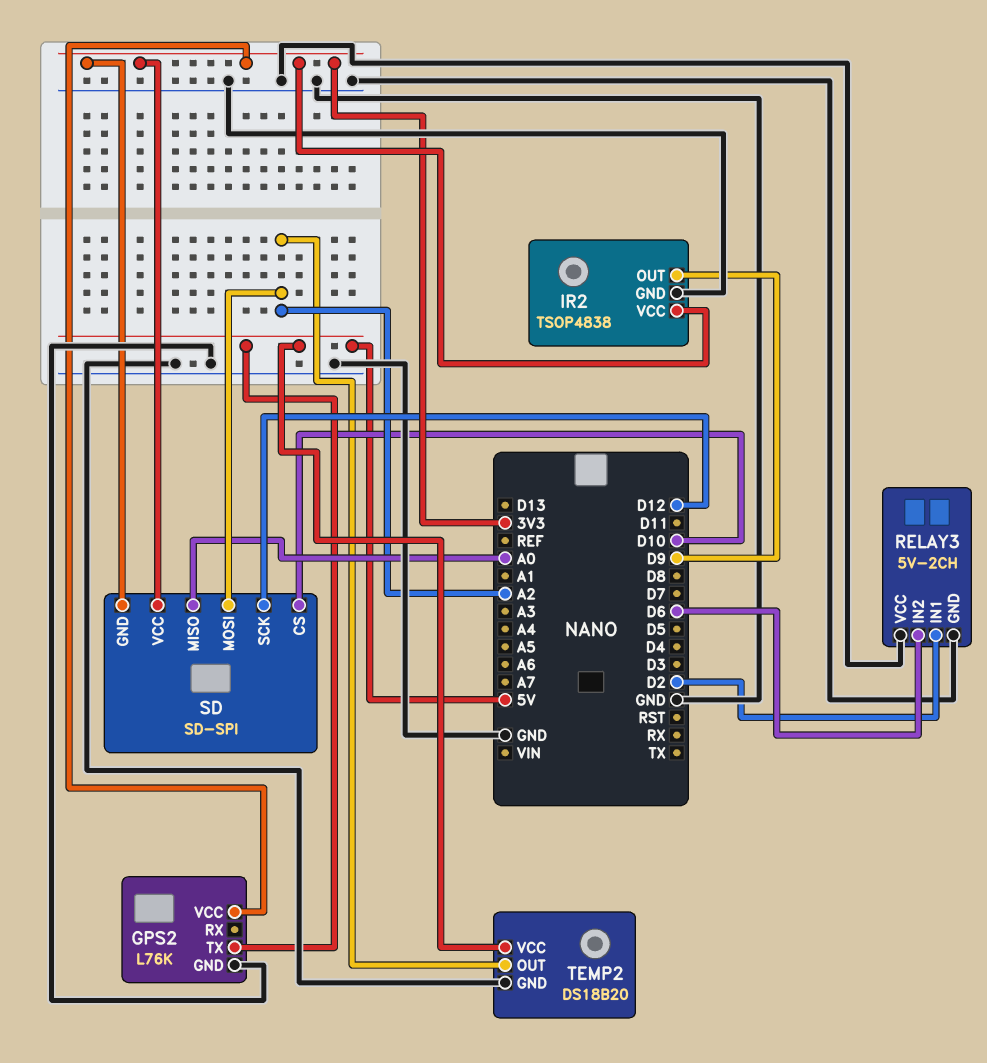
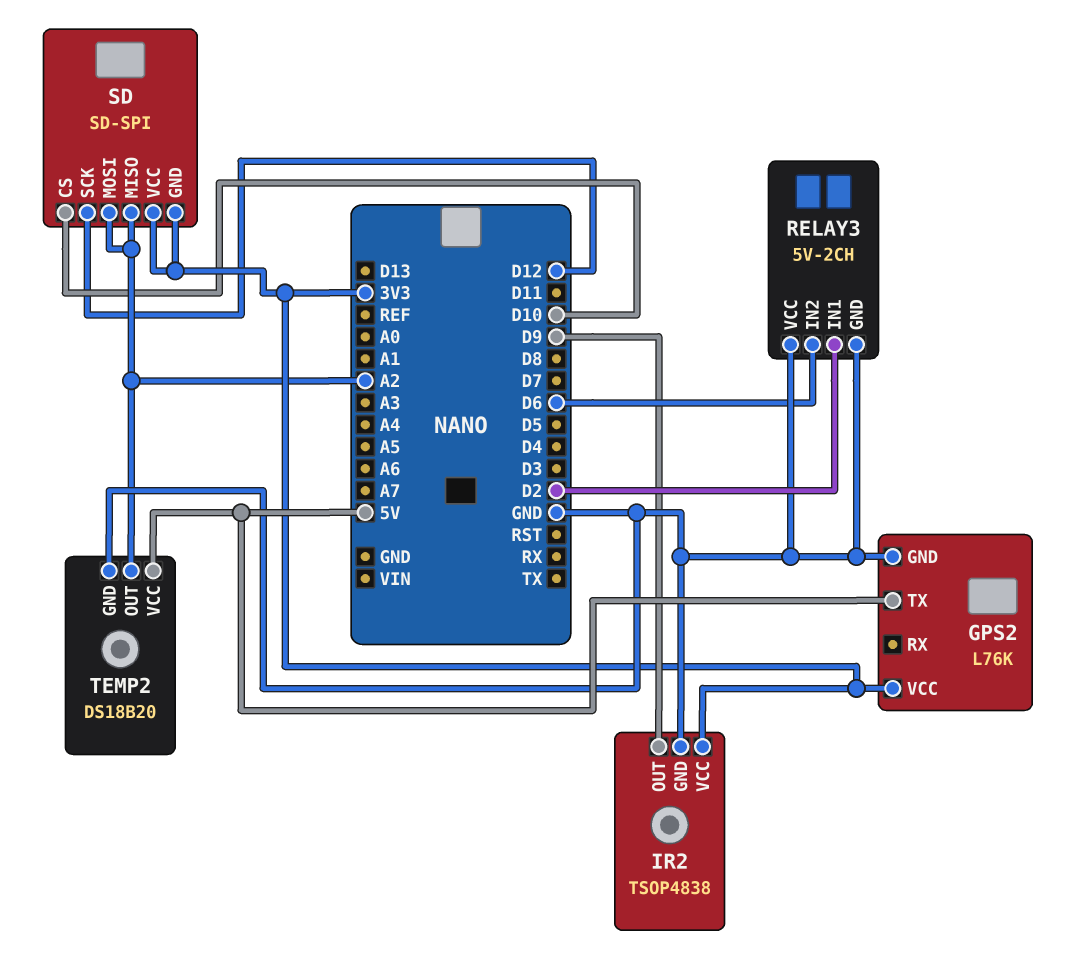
SD pin MISO: A0 -> A2

